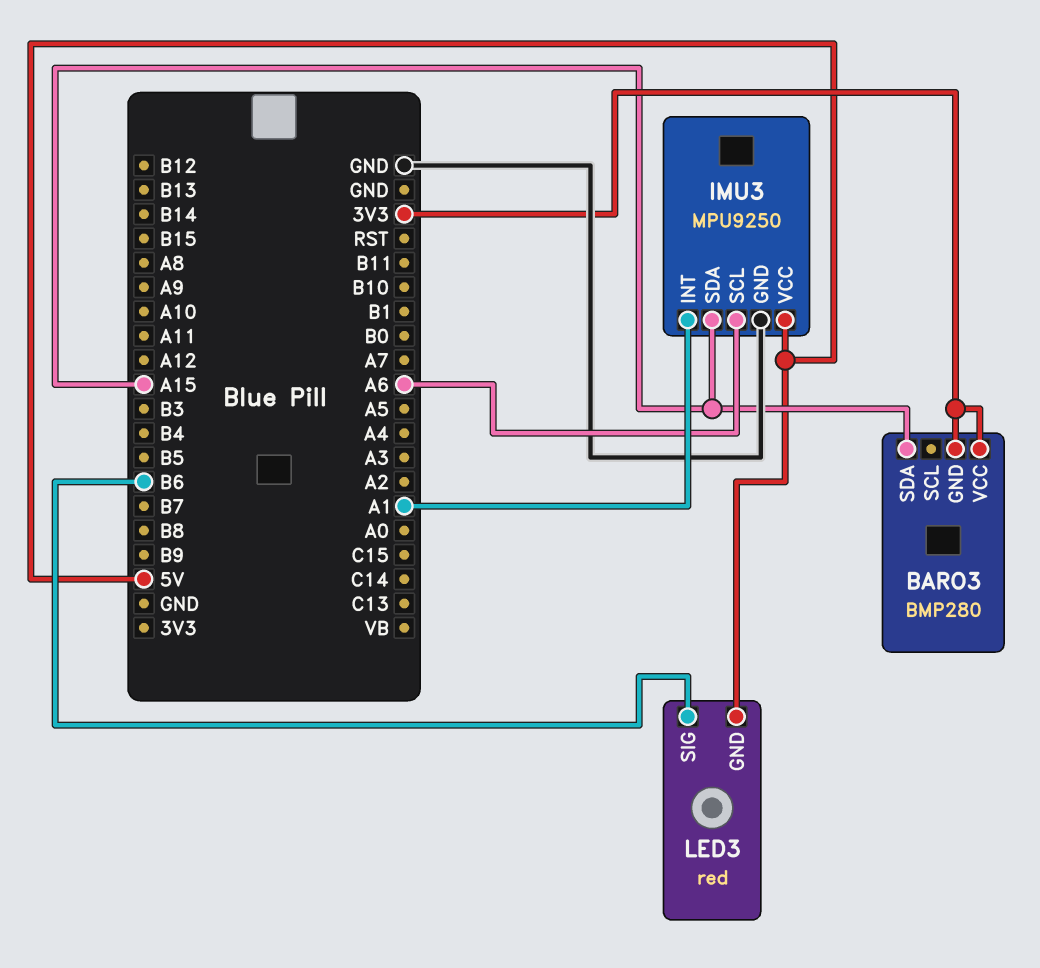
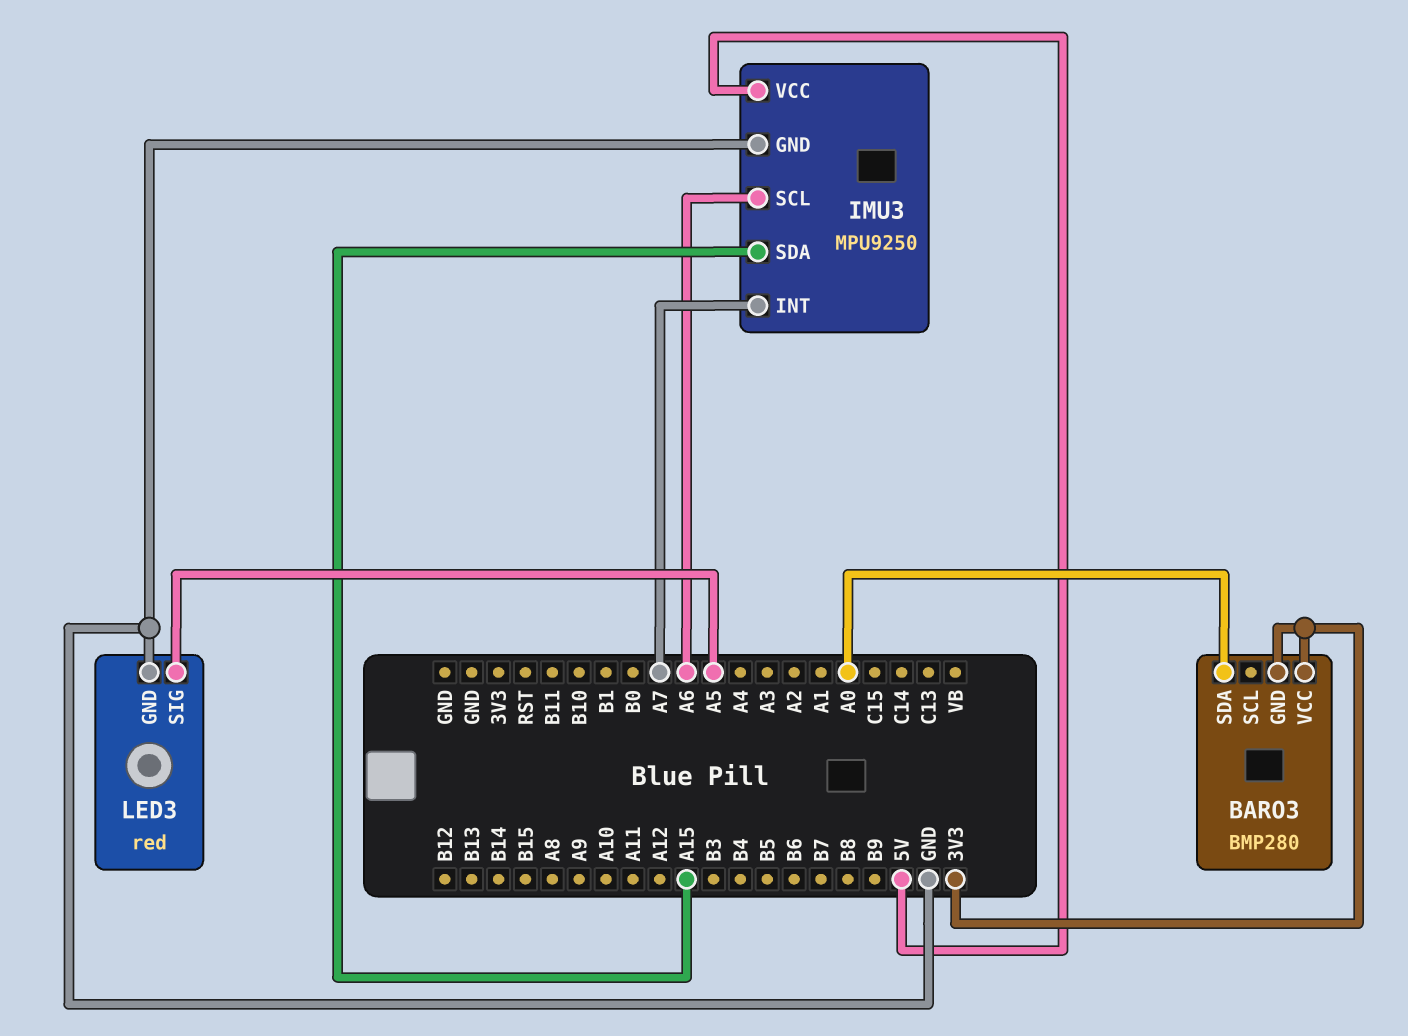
BARO3 pin SDA: A15 -> A0
IMU3 pin INT: A1 -> A7
LED3 pin GND: 5V -> GND
LED3 pin SIG: B6 -> A5

